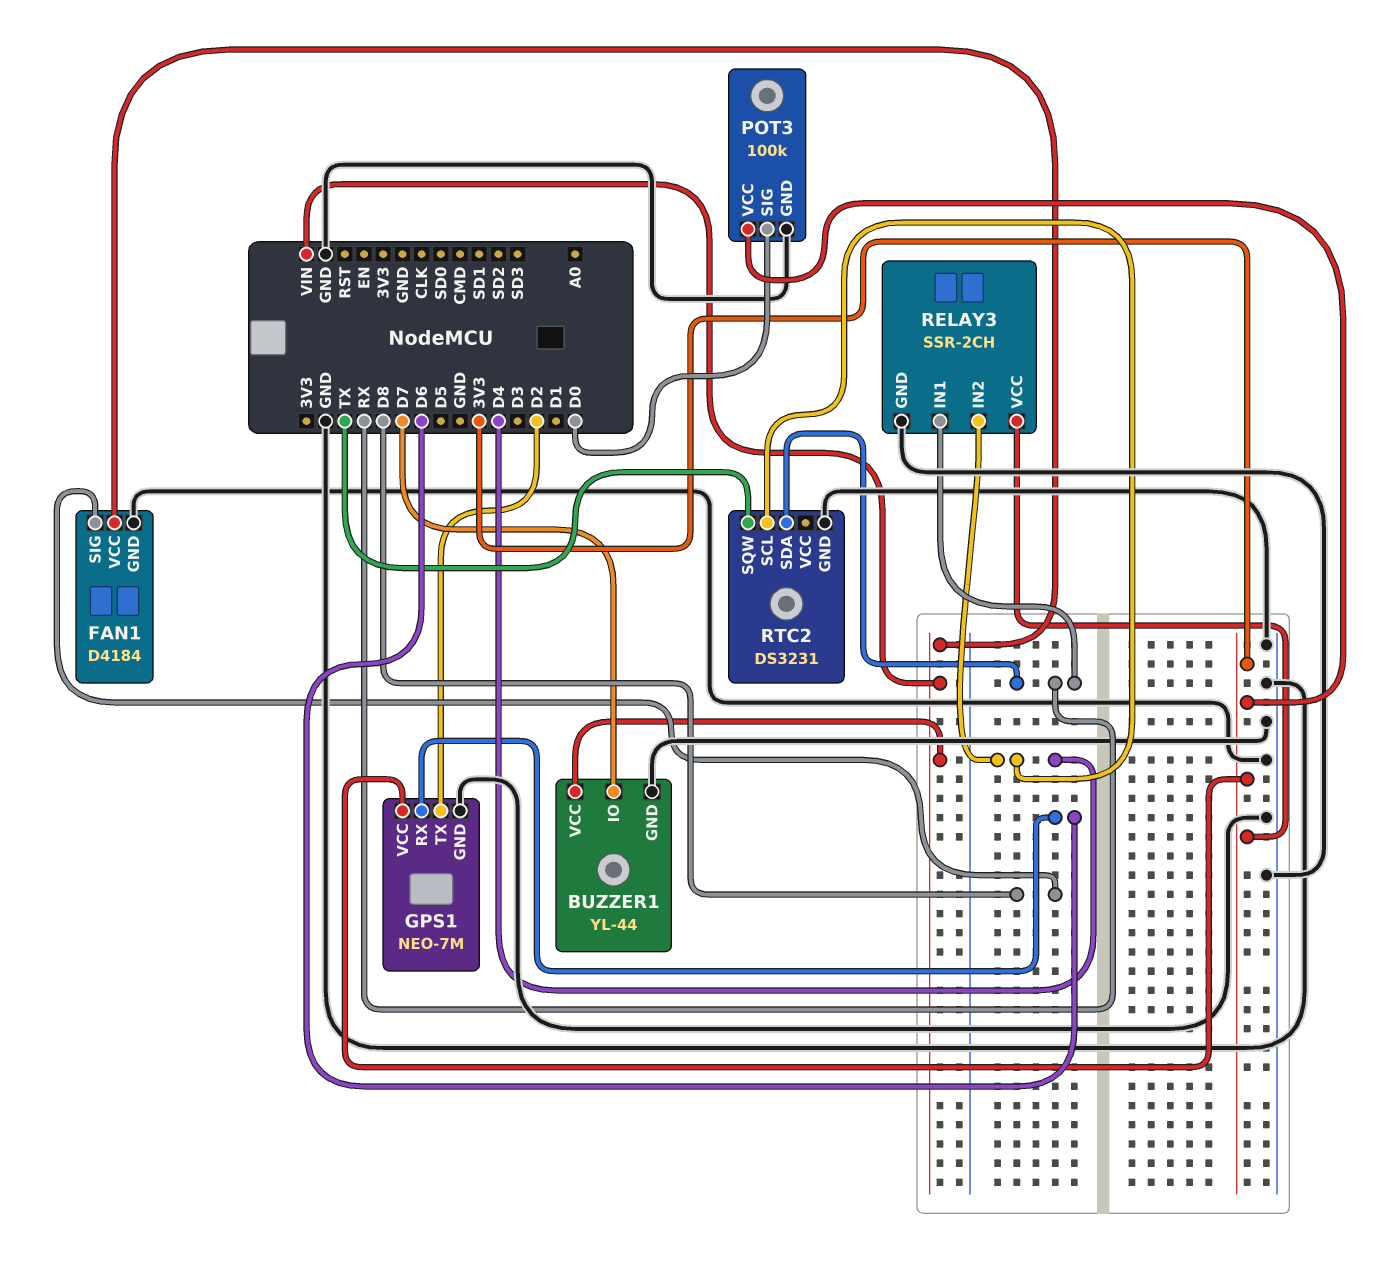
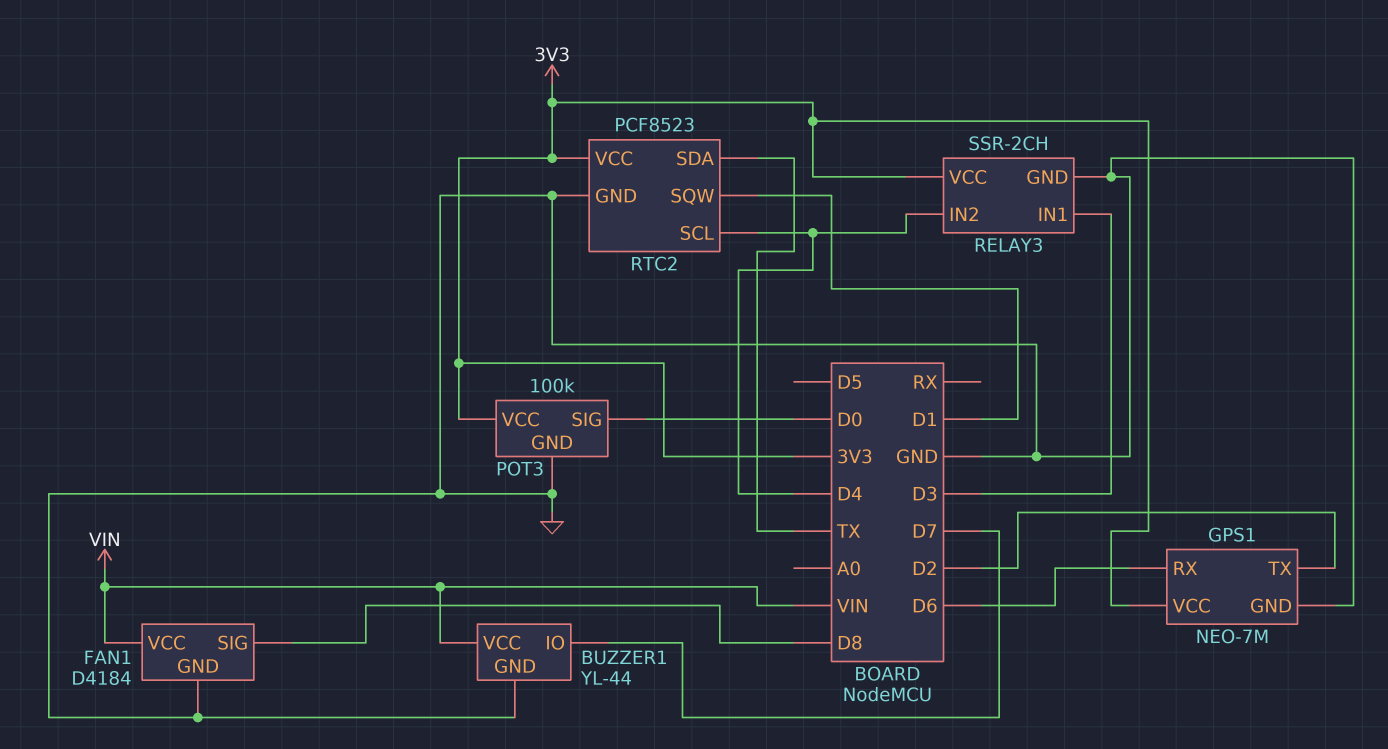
RELAY3 pin IN1: RX -> D3
RTC2: DS3231 -> PCF8523
RTC2 pin SDA: RX -> TX
RTC2 pin SQW: TX -> D1
RTC2 pin VCC: none -> 3V3

